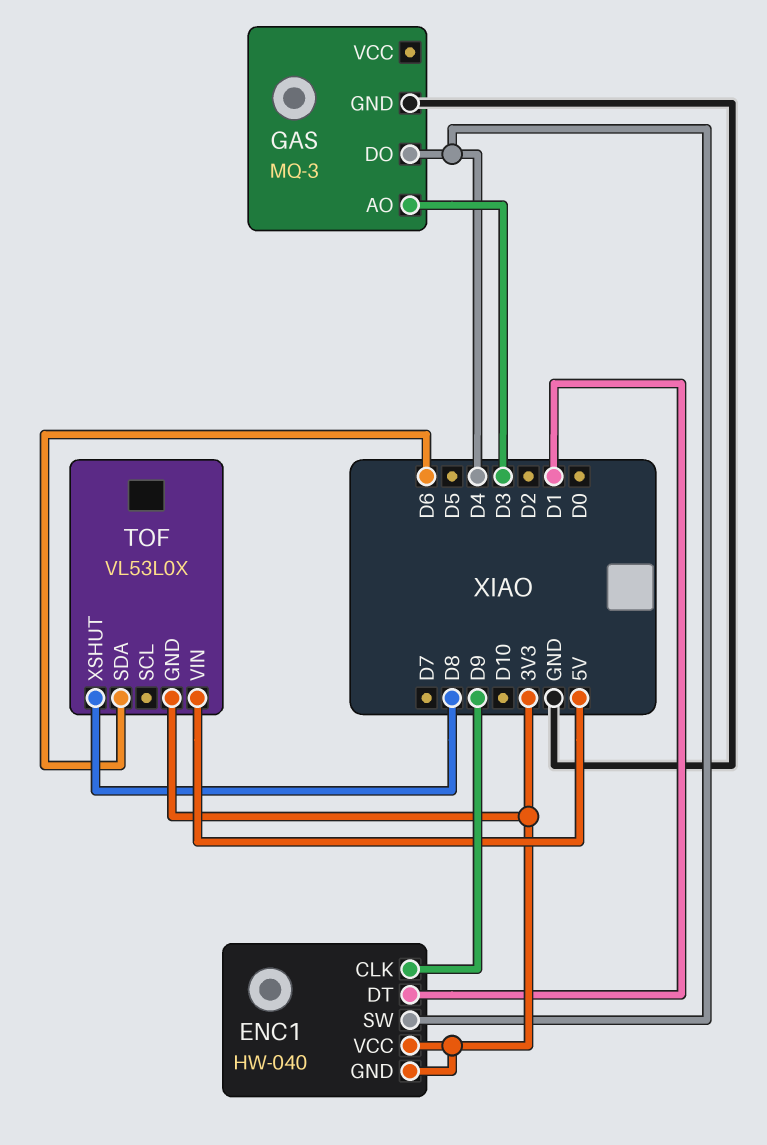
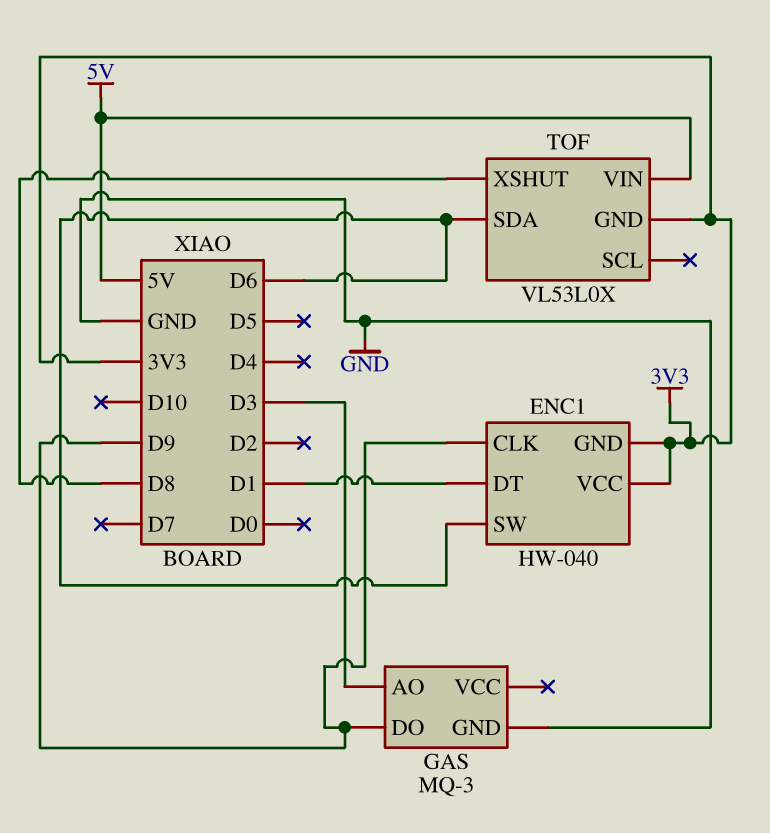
ENC1 pin SW: D4 -> D6
GAS pin DO: D4 -> D9

